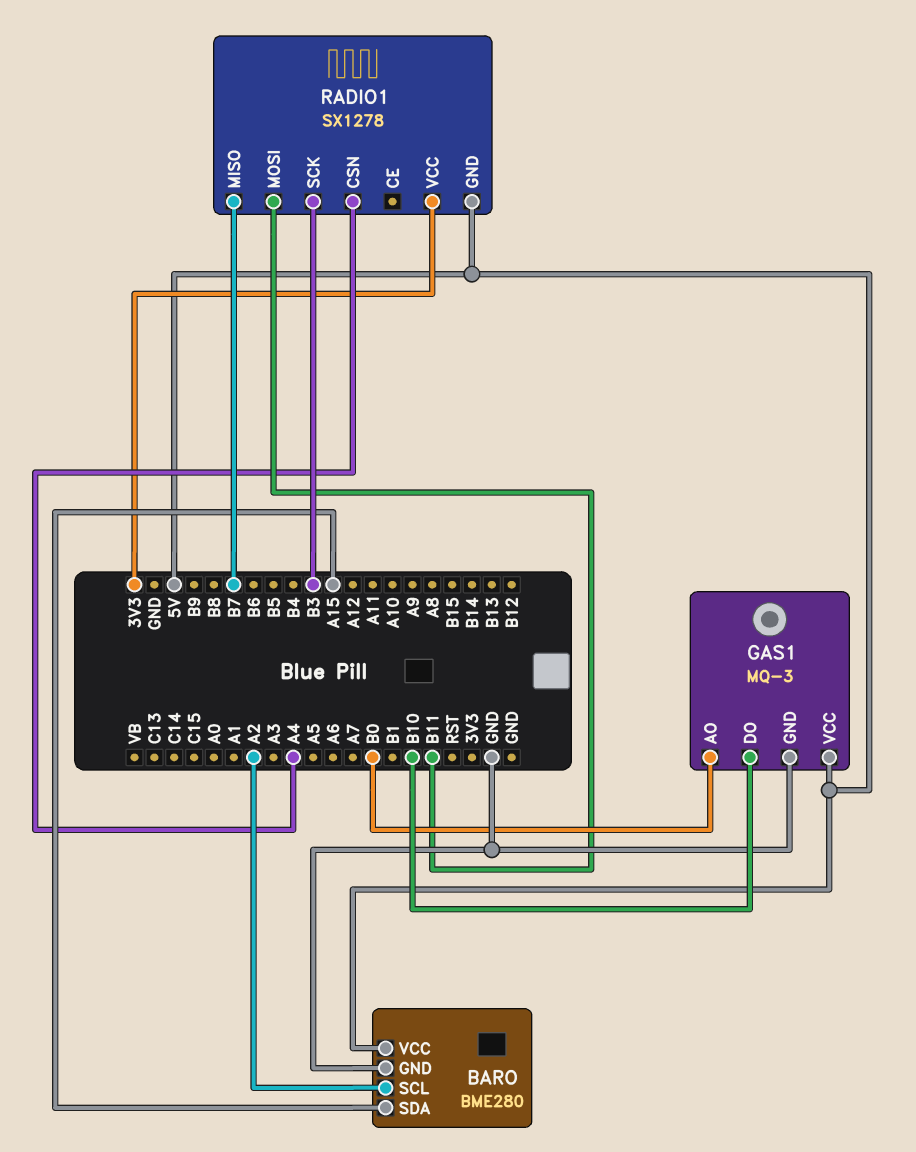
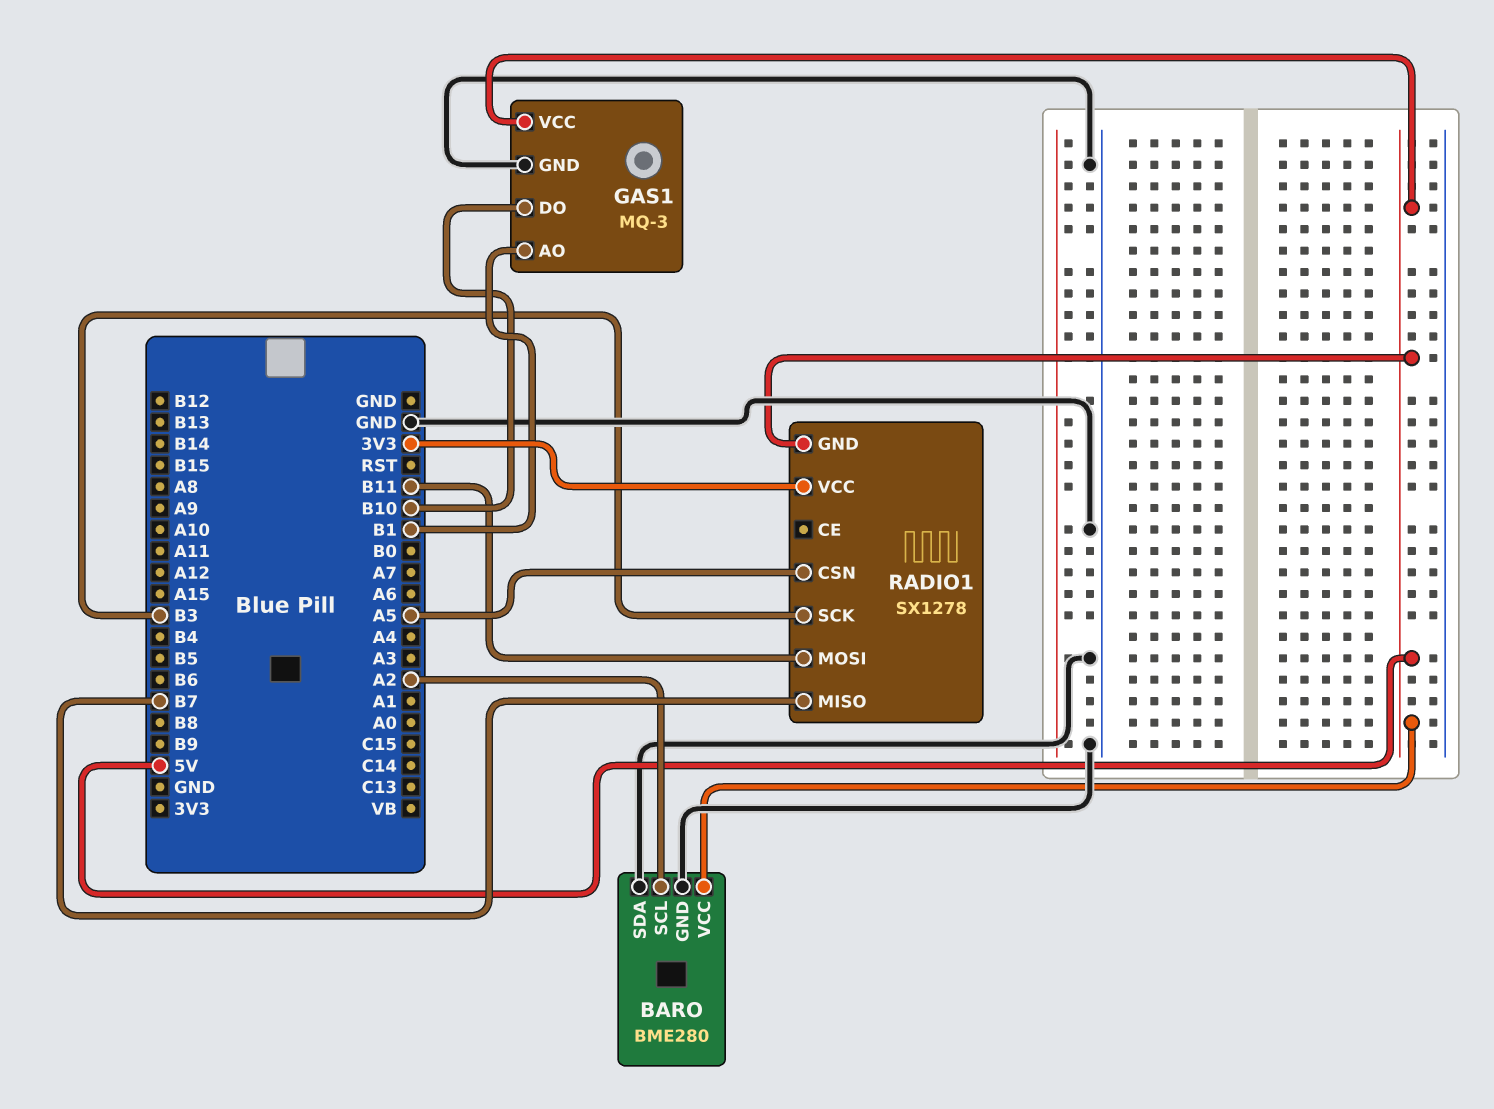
BARO pin SDA: A15 -> GND
GAS1 pin AO: B0 -> B1
RADIO1 pin CSN: A4 -> A5

